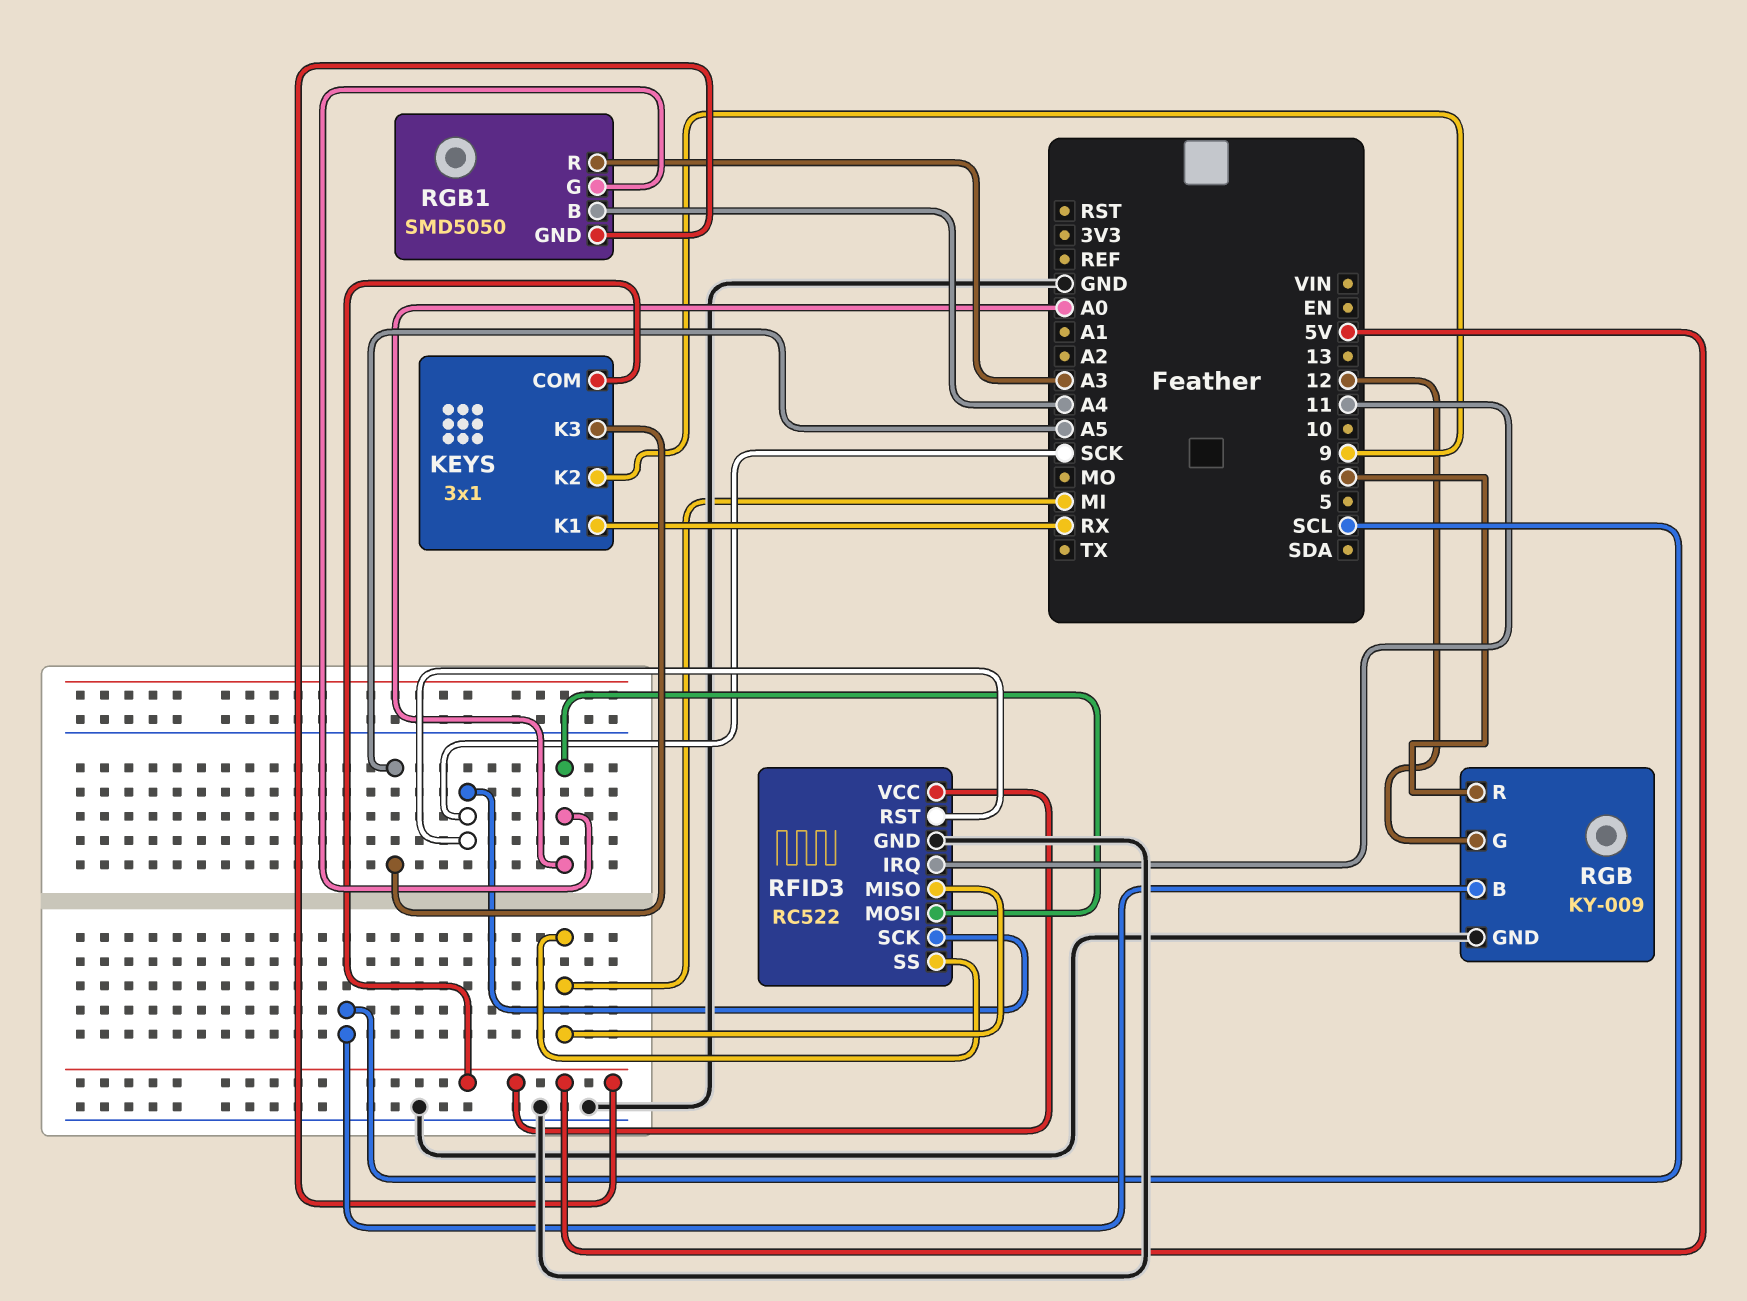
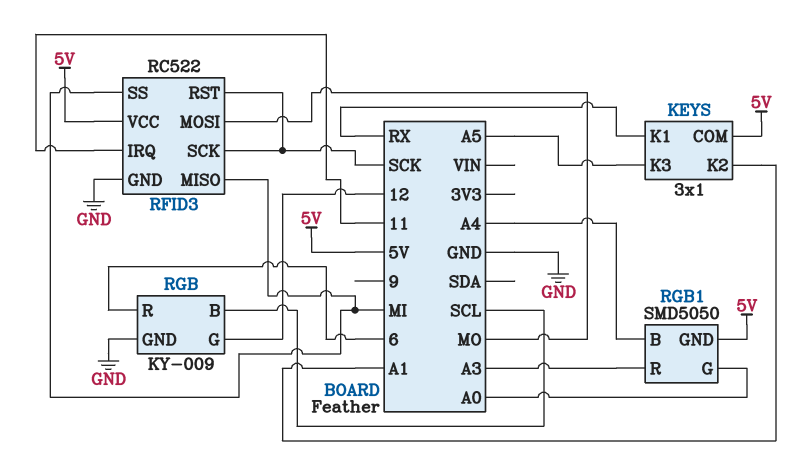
KEYS pin K2: 9 -> A1
RFID3 pin MOSI: A0 -> MO

